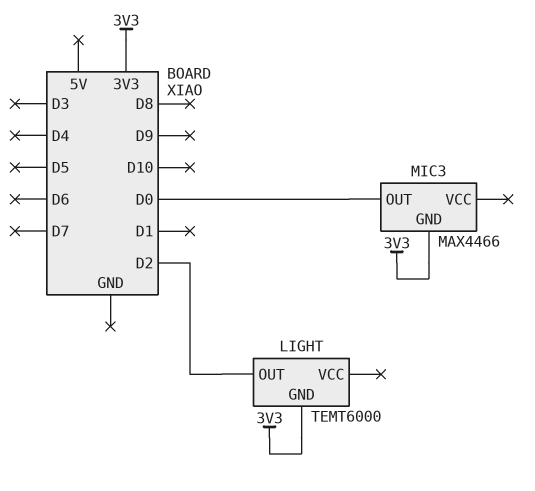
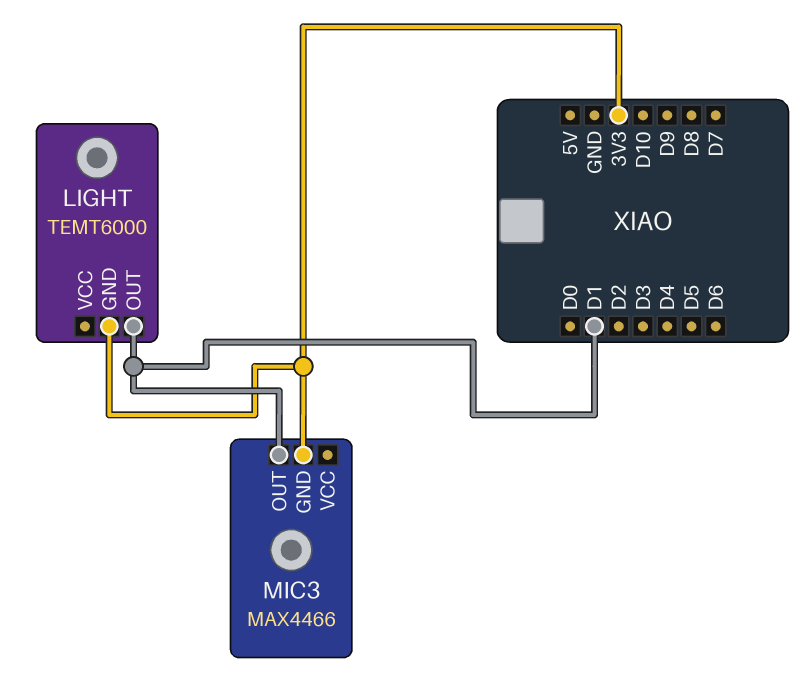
LIGHT pin OUT: D2 -> D1
MIC3 pin OUT: D0 -> D1

